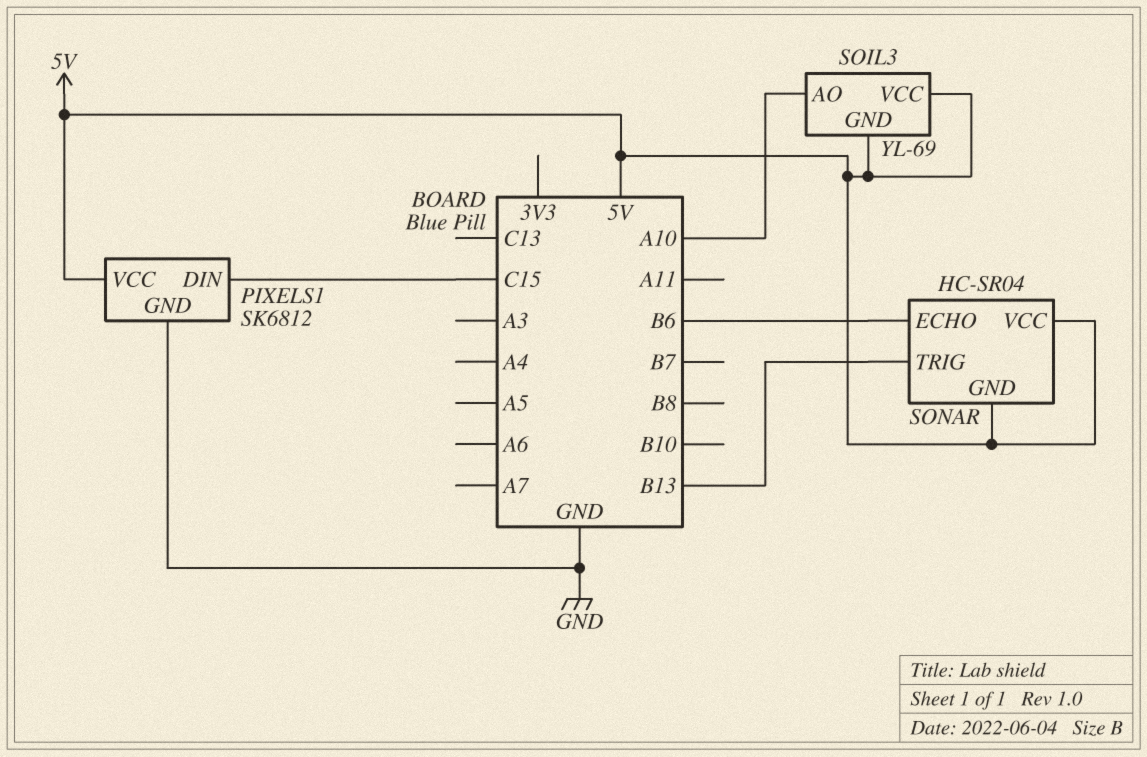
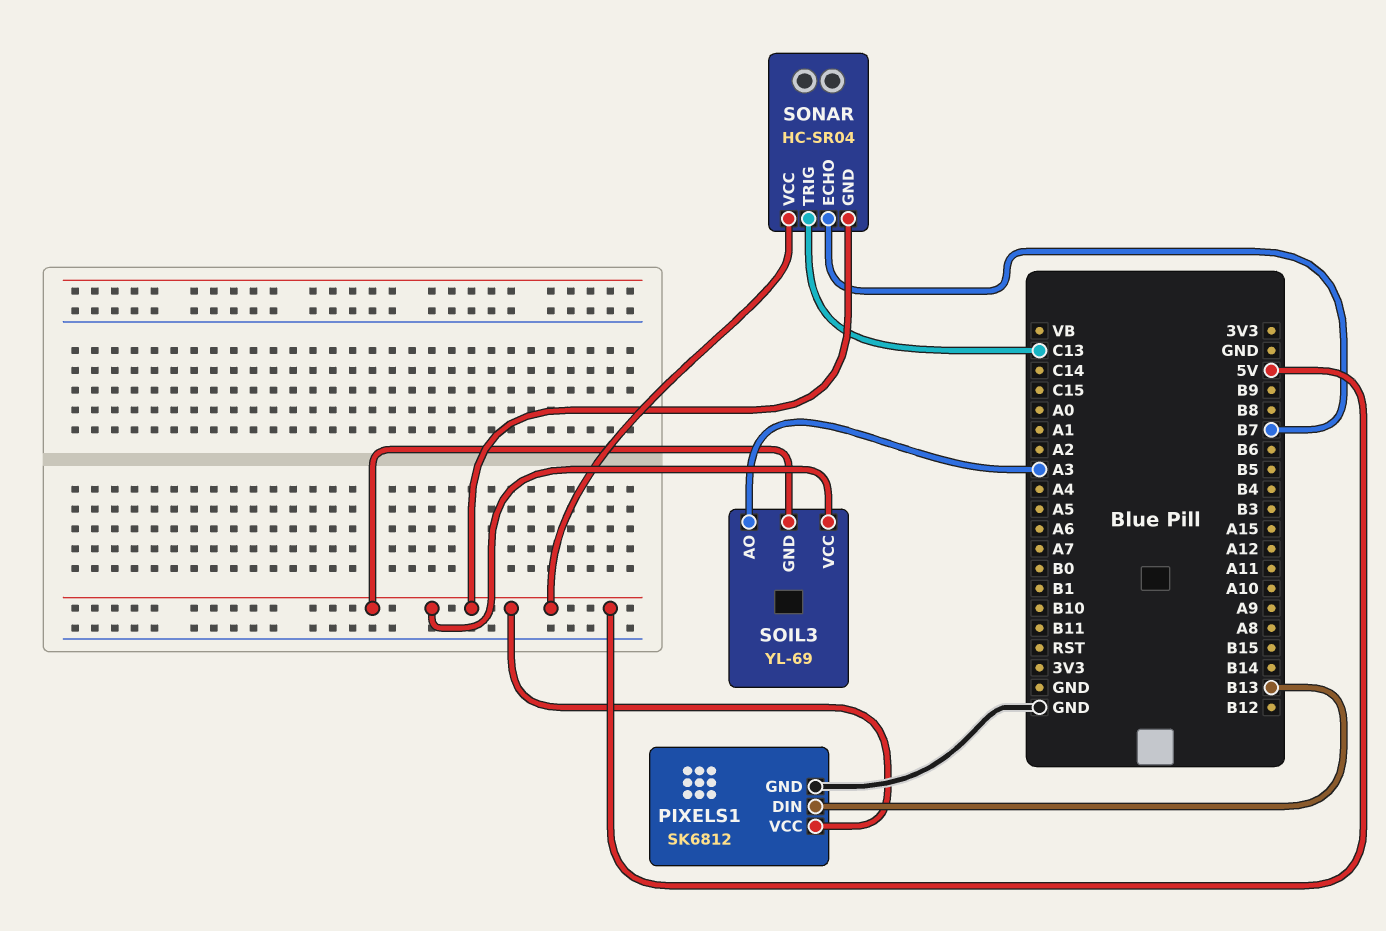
PIXELS1 pin DIN: C15 -> B13
SOIL3 pin AO: A10 -> A3
SONAR pin ECHO: B6 -> B7
SONAR pin TRIG: B13 -> C13

